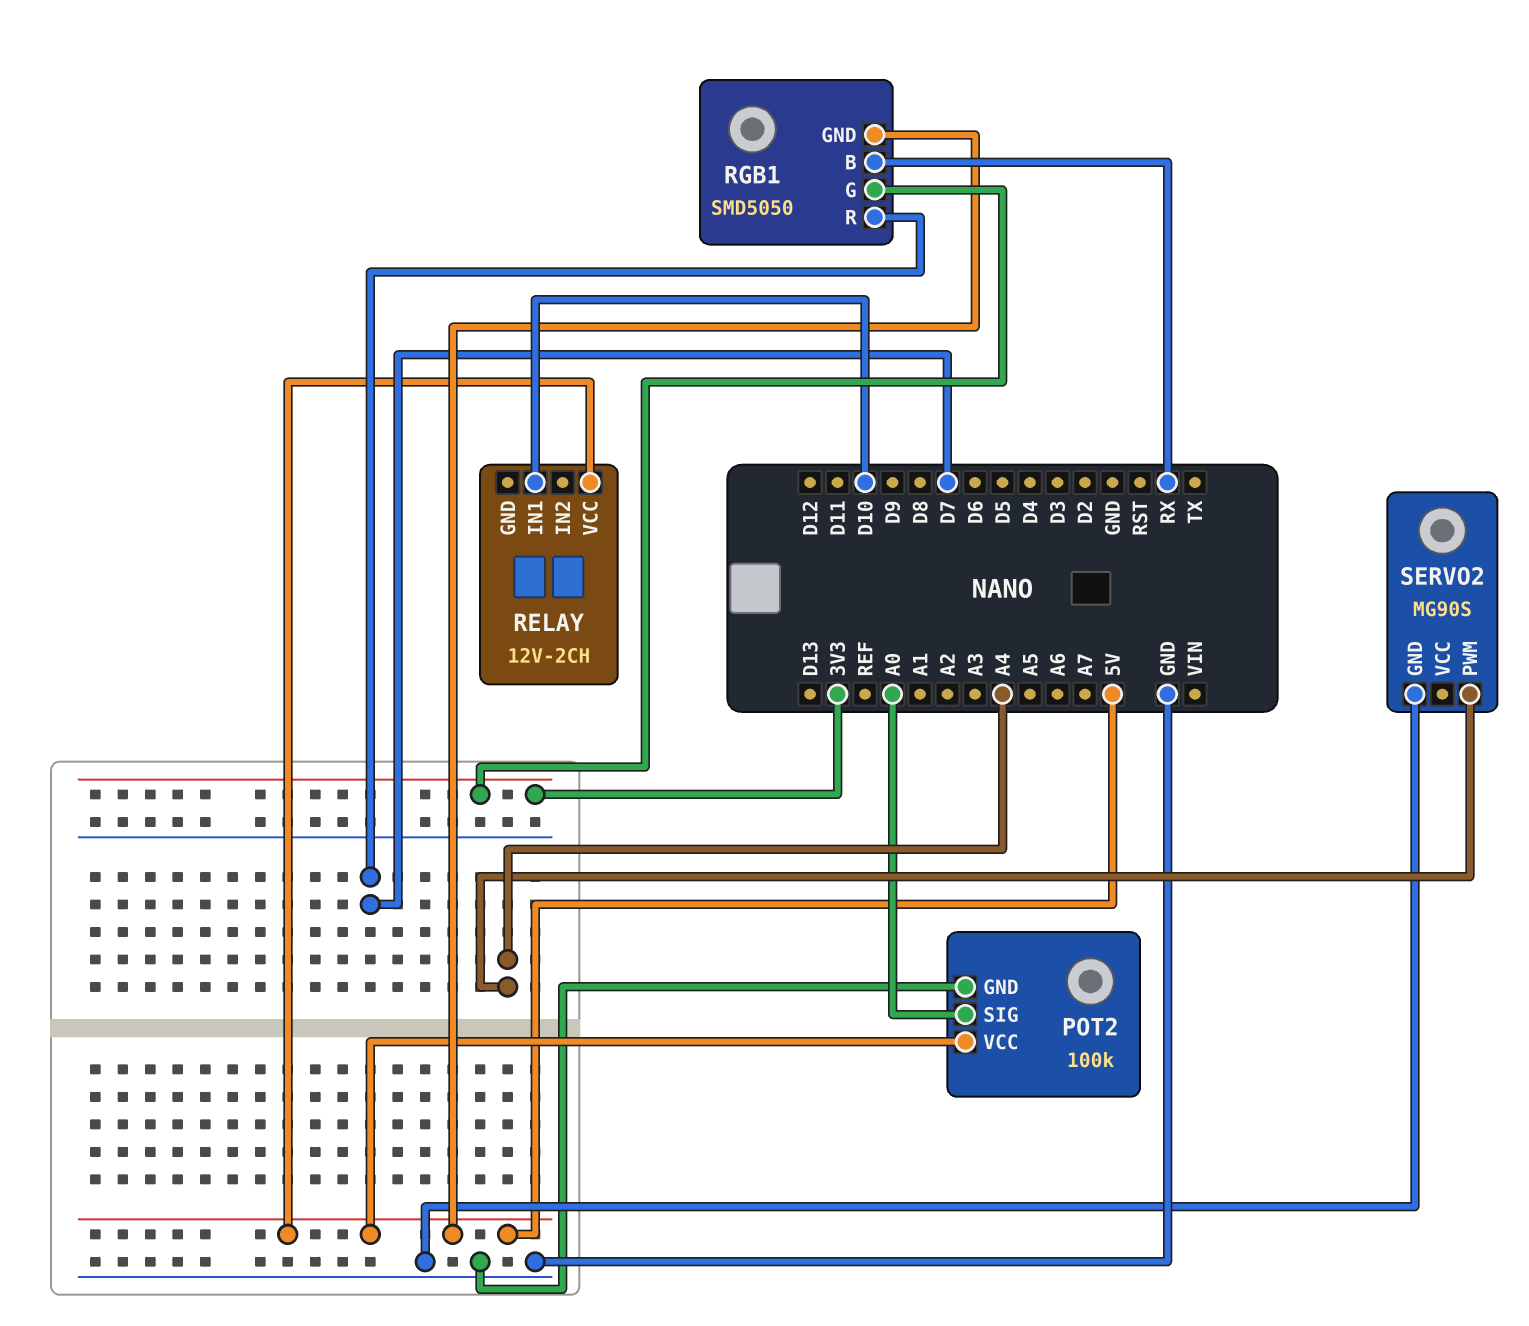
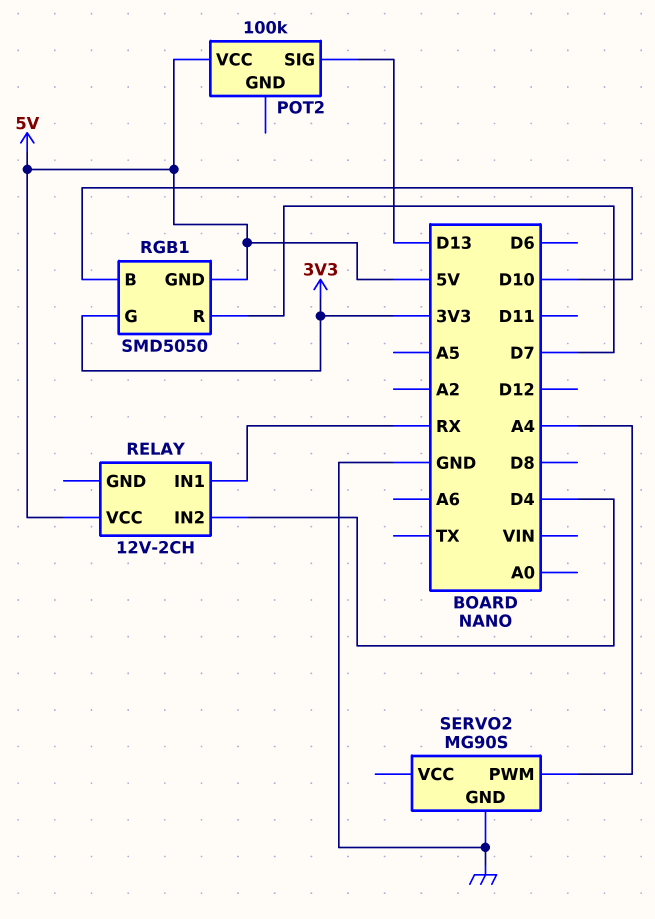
POT2 pin GND: GND -> none
POT2 pin SIG: A0 -> D13
RELAY pin IN1: D10 -> RX
RELAY pin IN2: none -> D4
RGB1 pin B: RX -> D10

